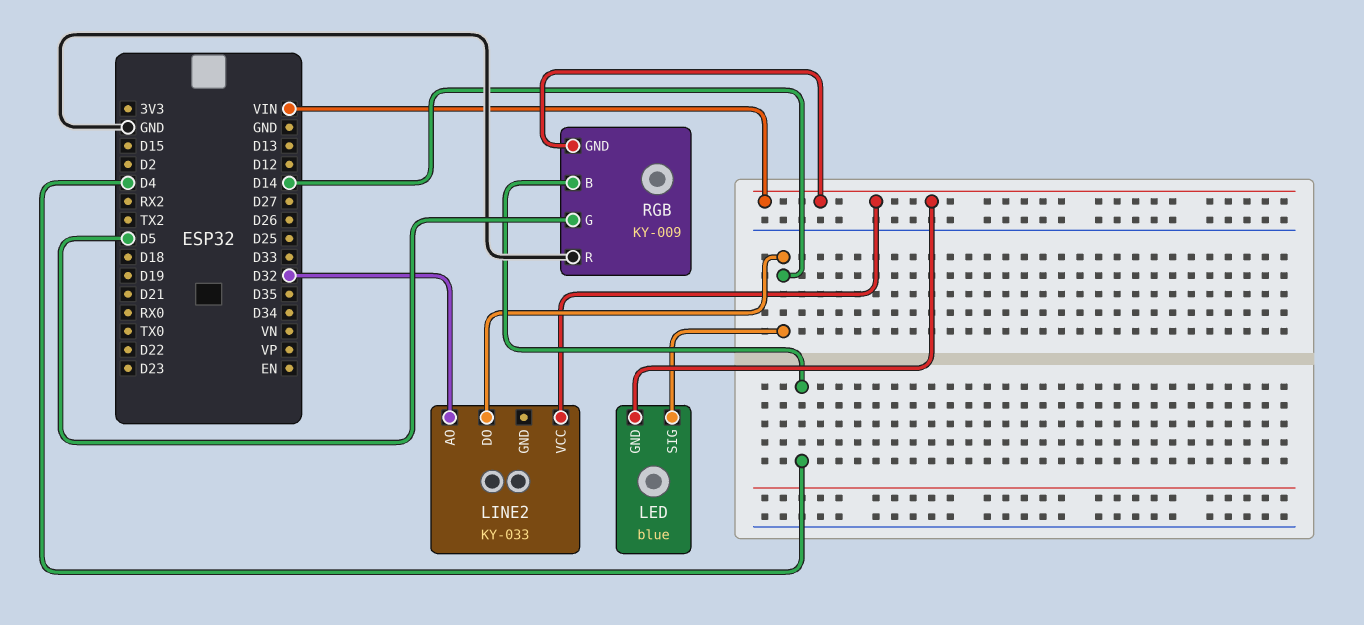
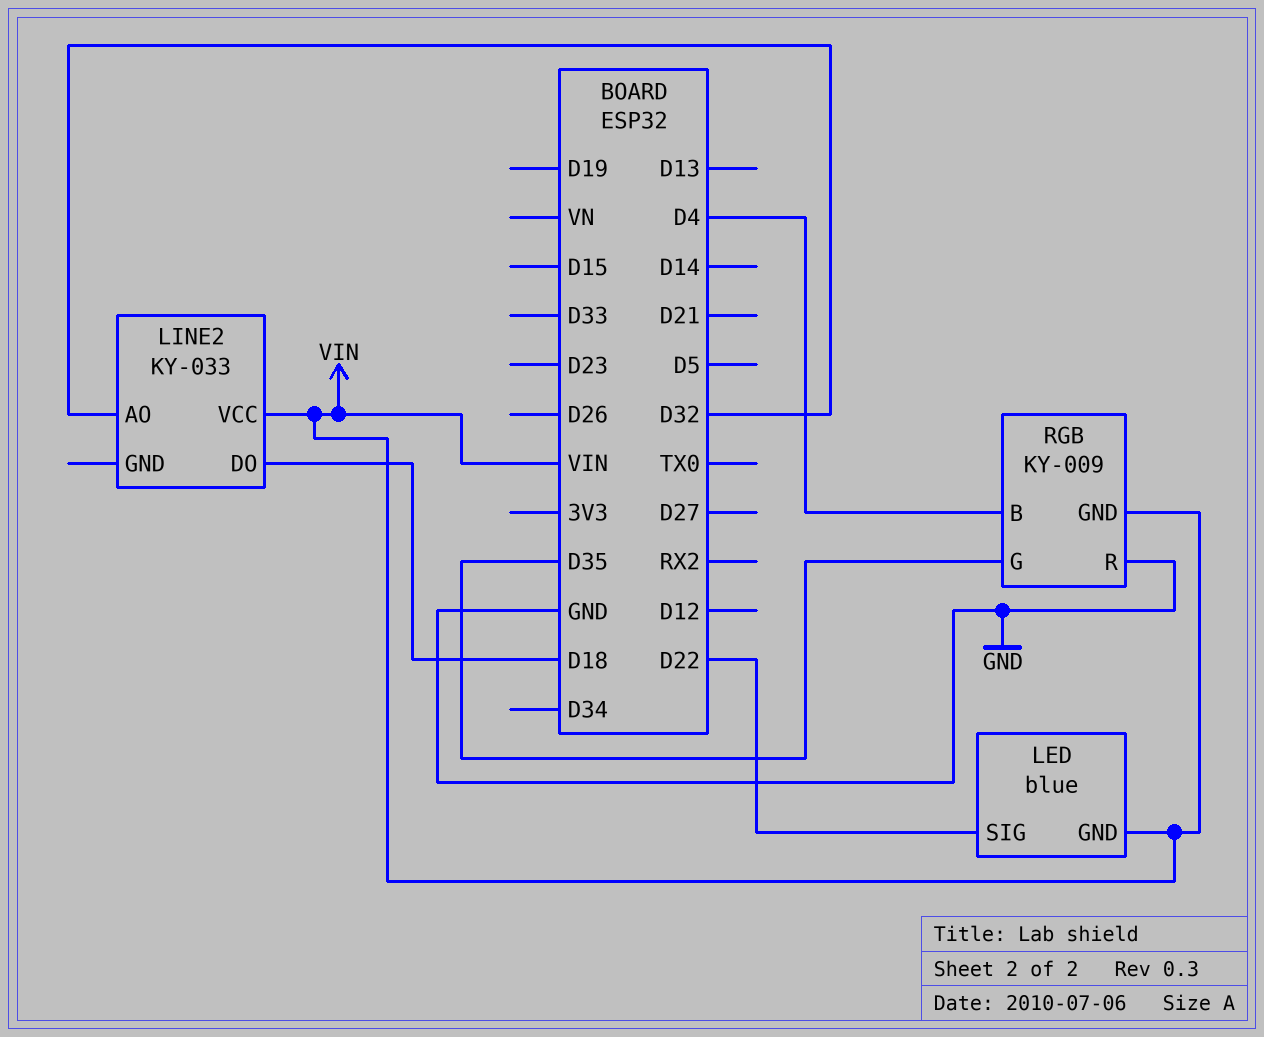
LED pin SIG: D14 -> D22
LINE2 pin DO: D14 -> D18
RGB pin G: D5 -> D35

